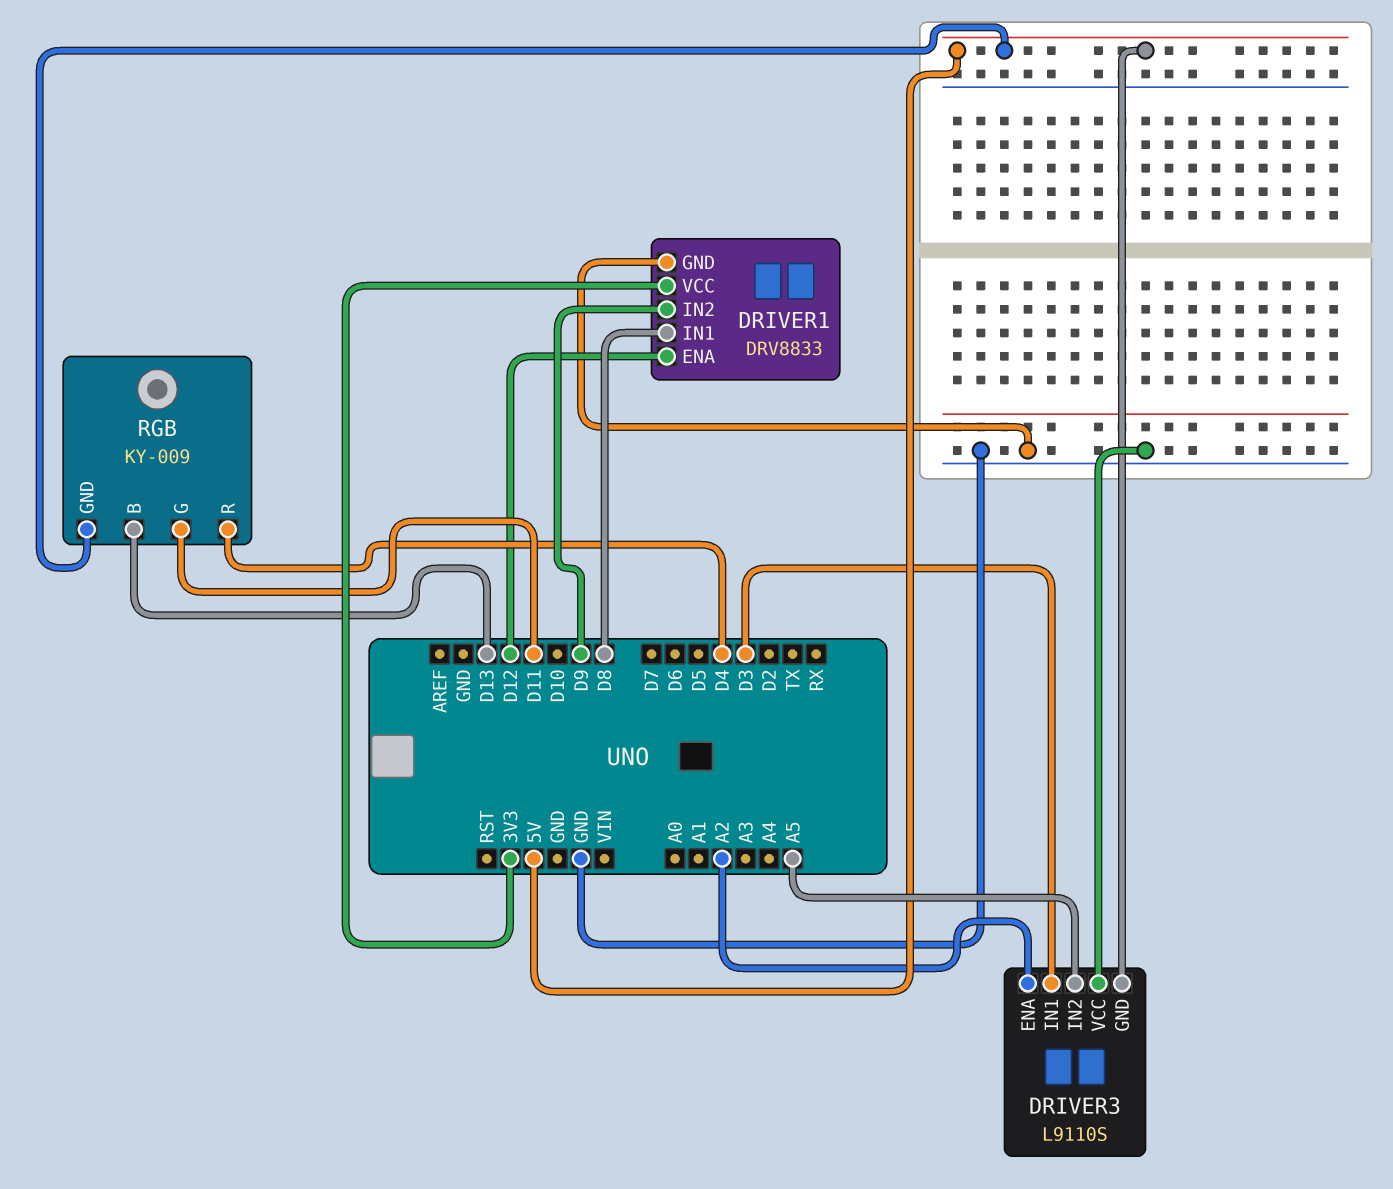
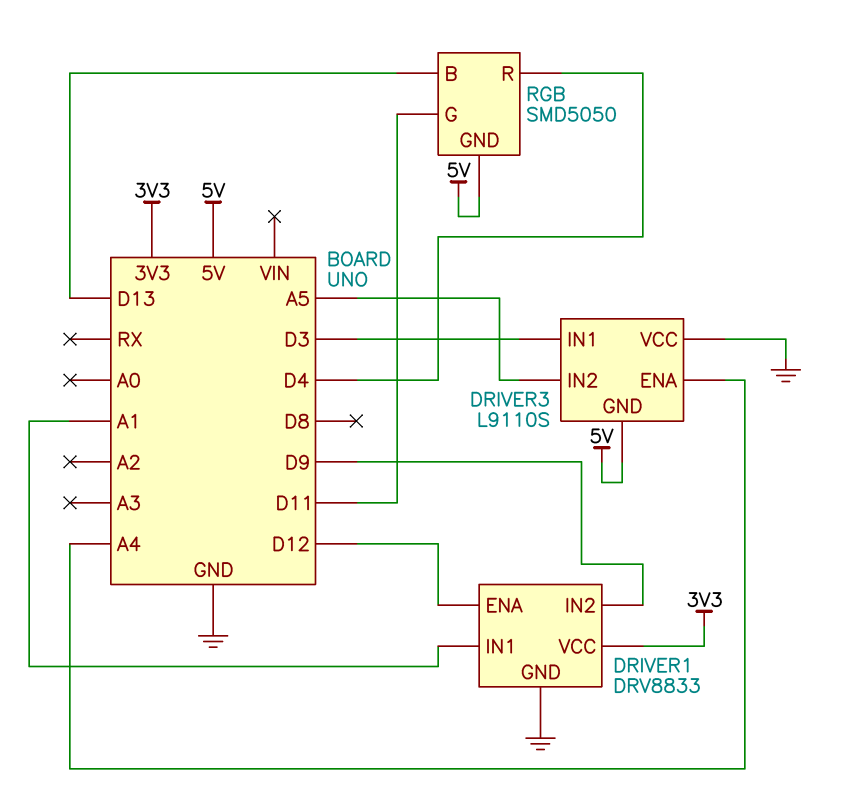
DRIVER1 pin IN1: D8 -> A1
DRIVER3 pin ENA: A2 -> A4
RGB: KY-009 -> SMD5050

